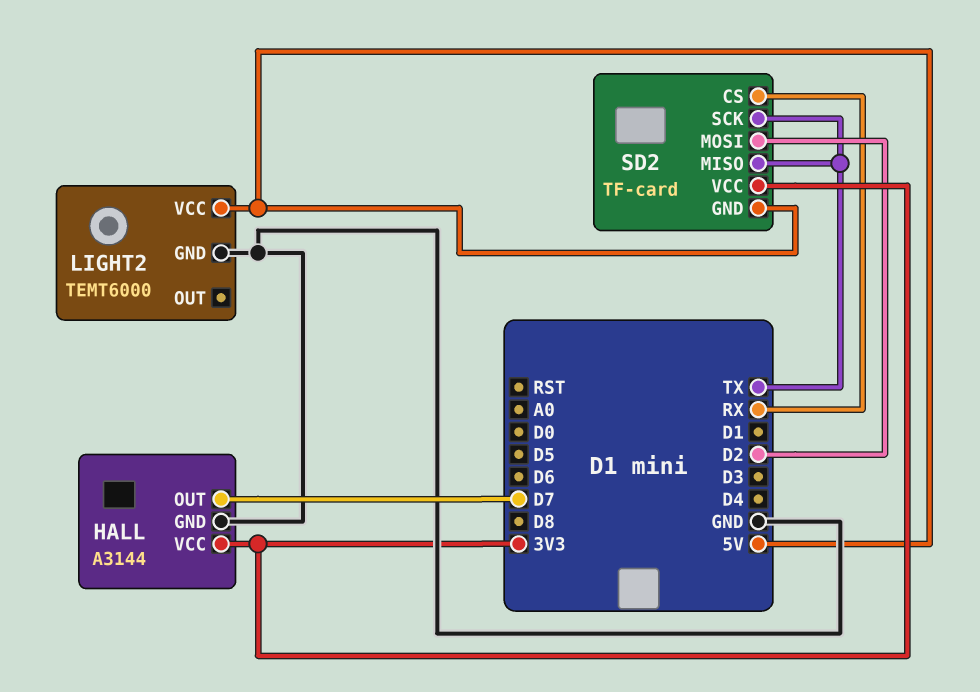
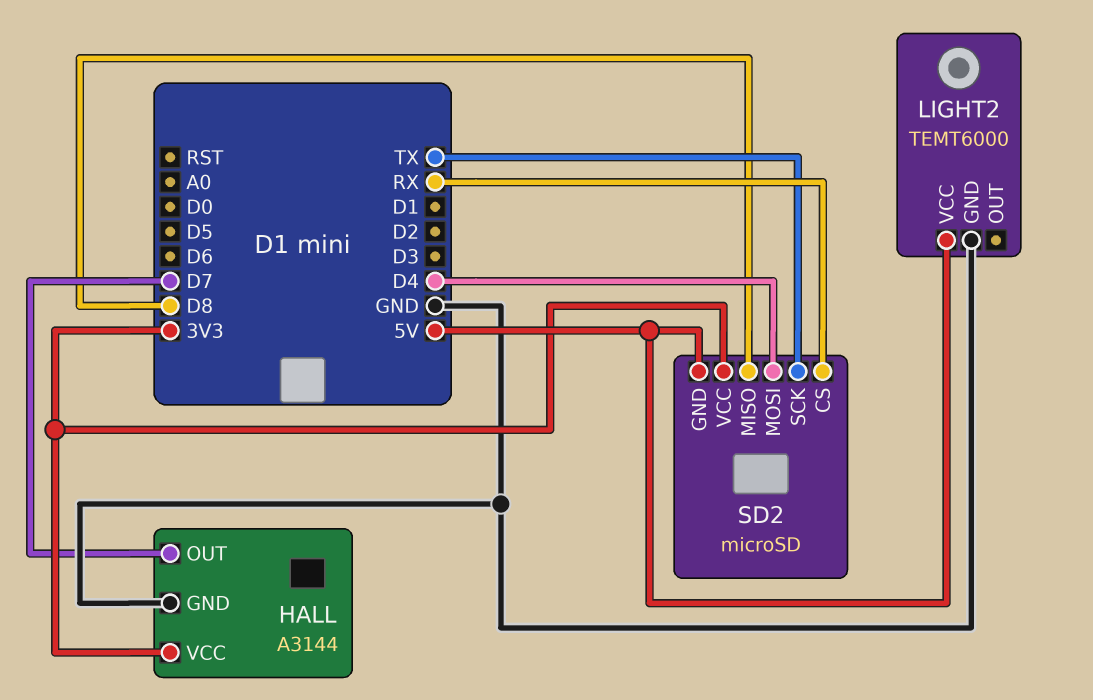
SD2: TF-card -> microSD
SD2 pin MISO: TX -> D8
SD2 pin MOSI: D2 -> D4

